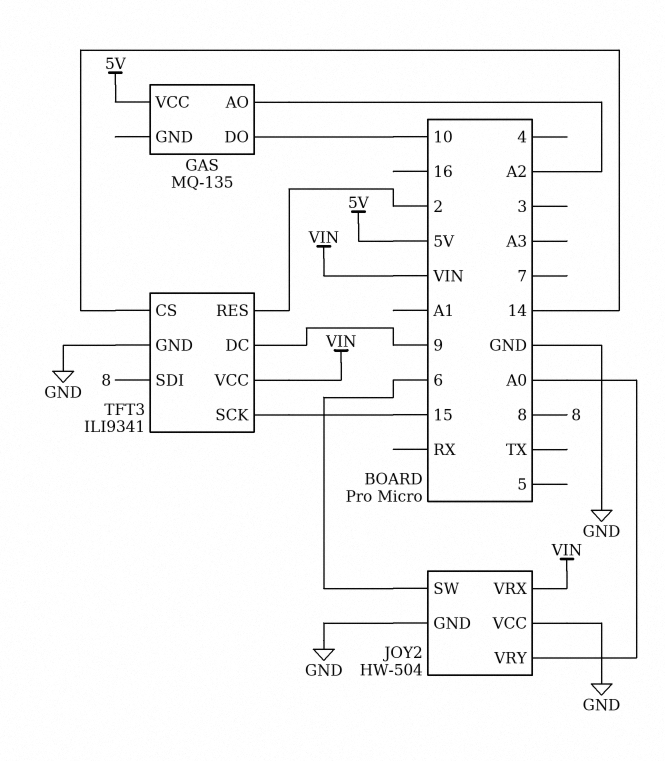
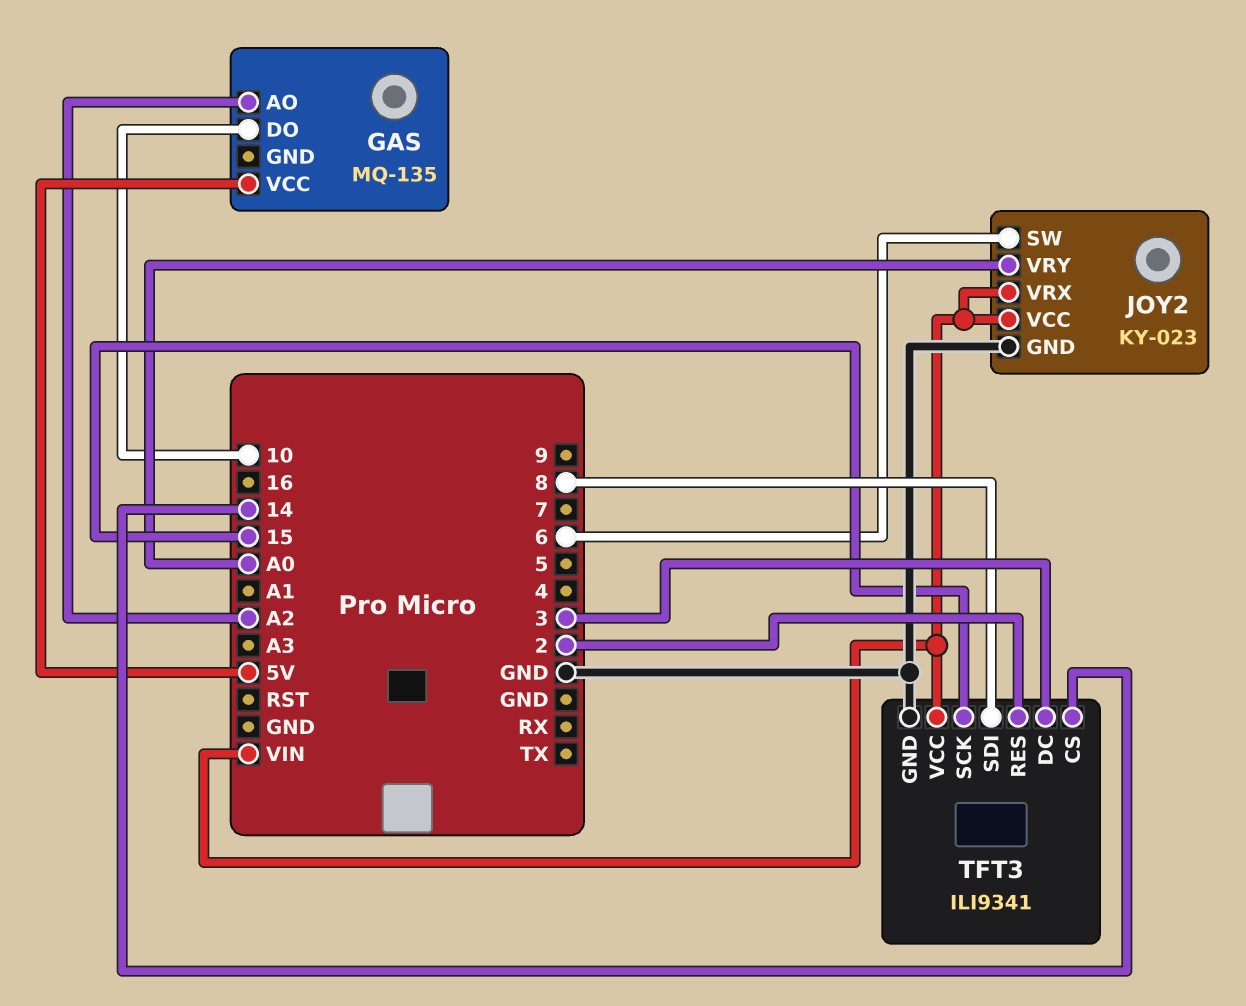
JOY2: HW-504 -> KY-023
JOY2 pin VCC: GND -> VIN
TFT3 pin DC: 9 -> 3

